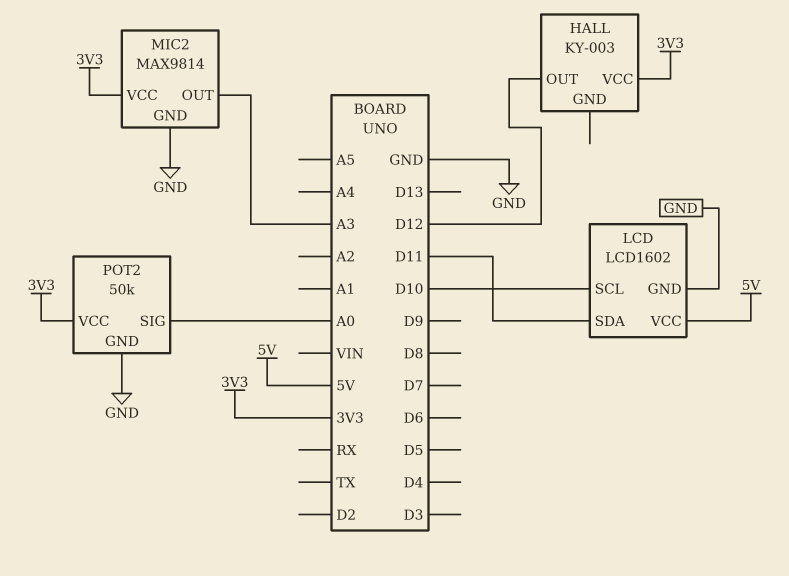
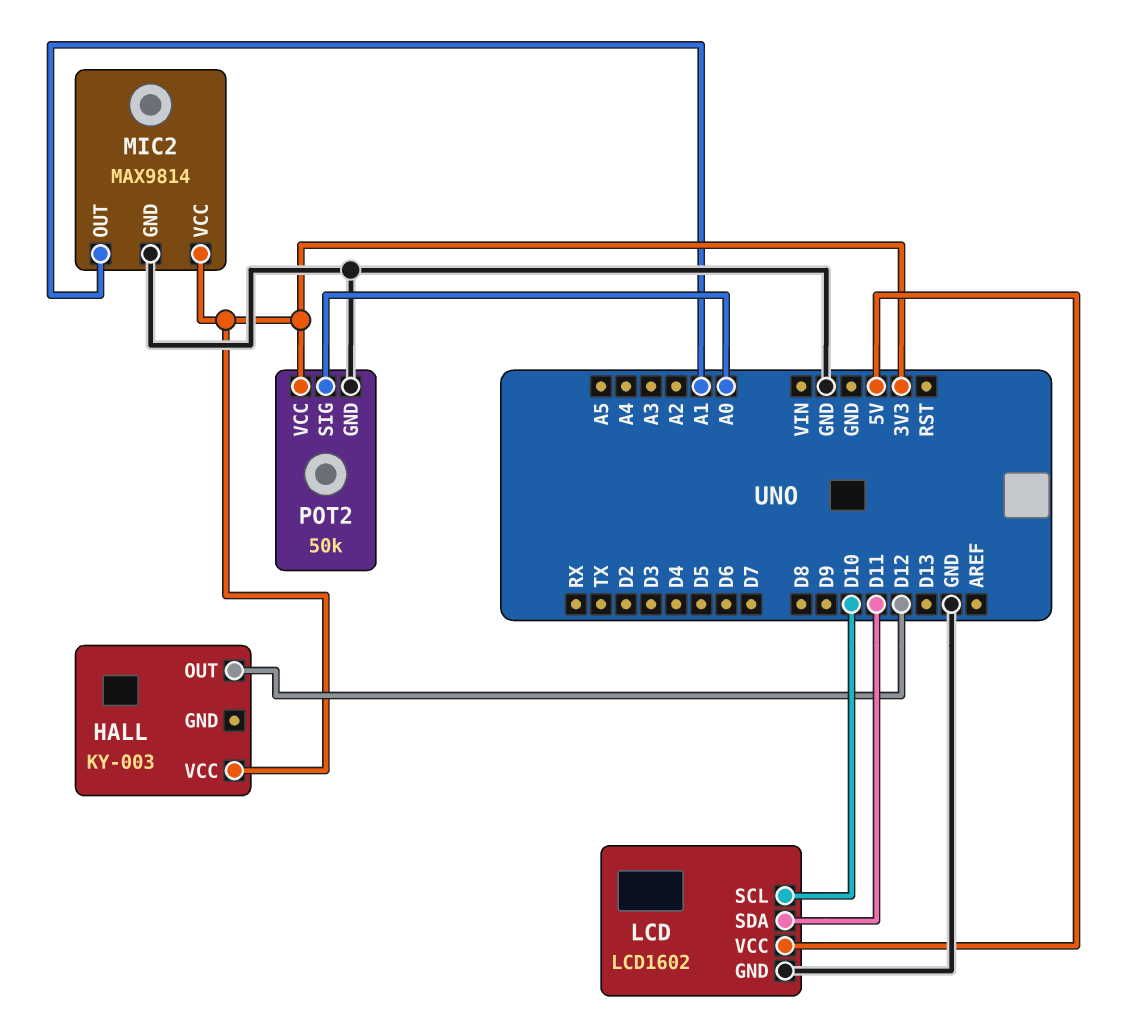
MIC2 pin OUT: A3 -> A1

